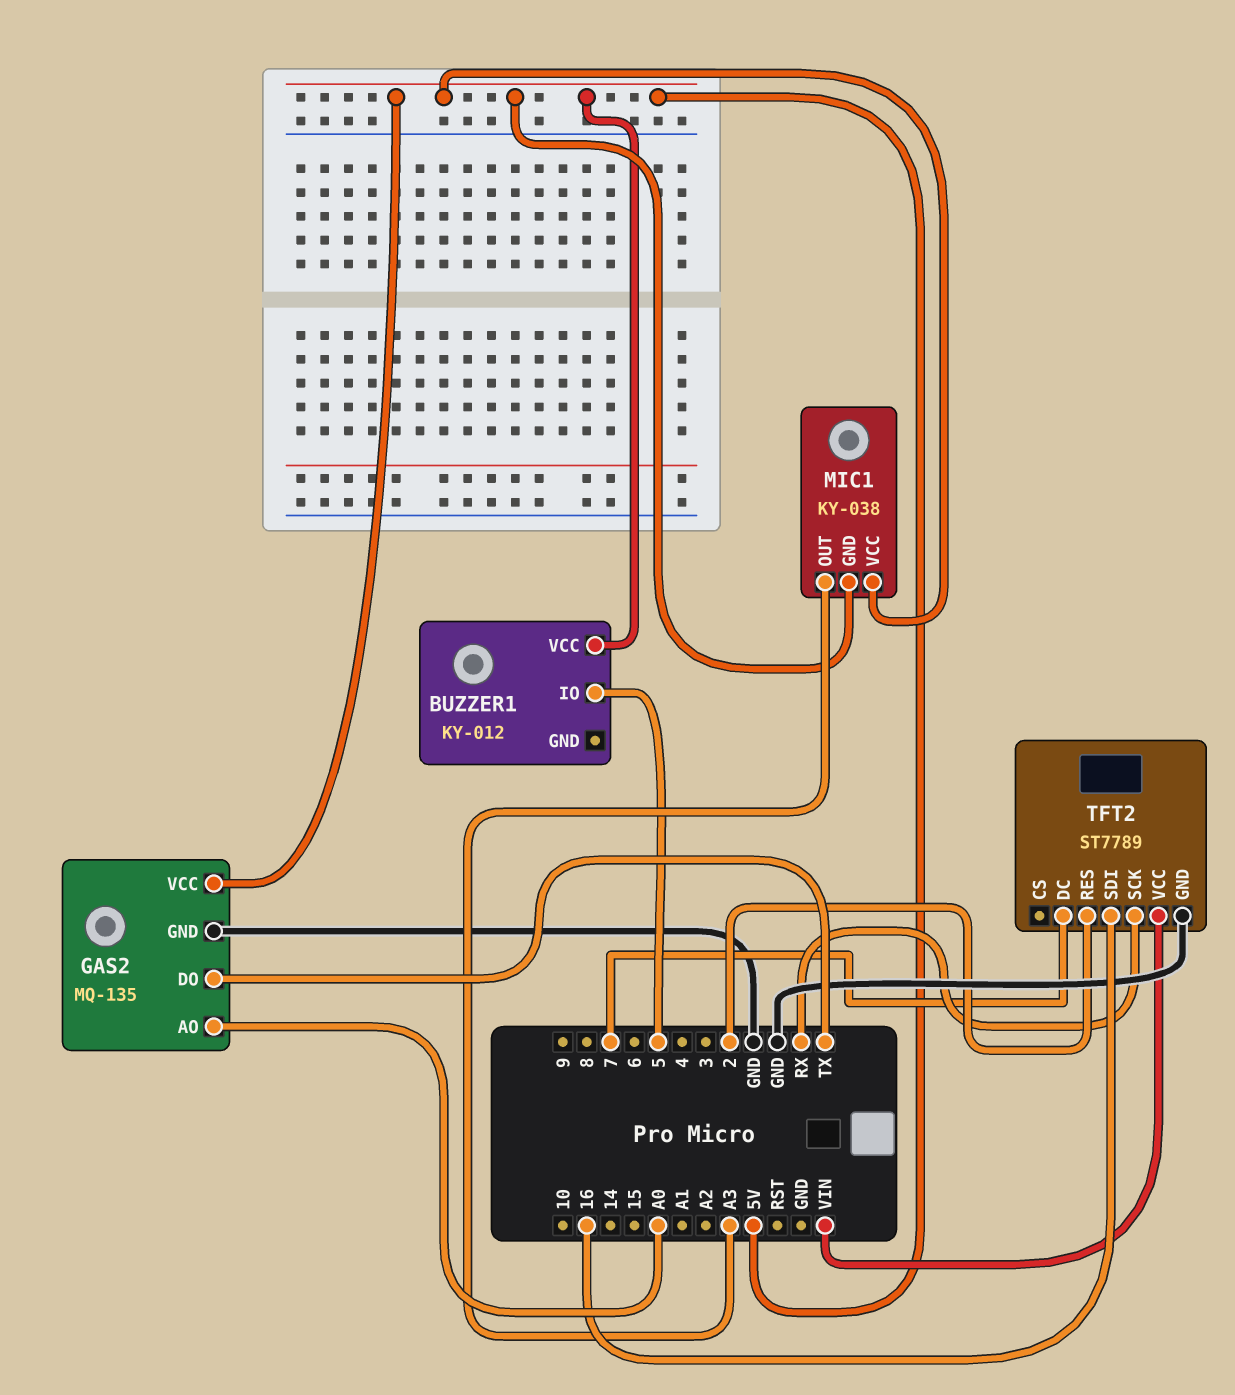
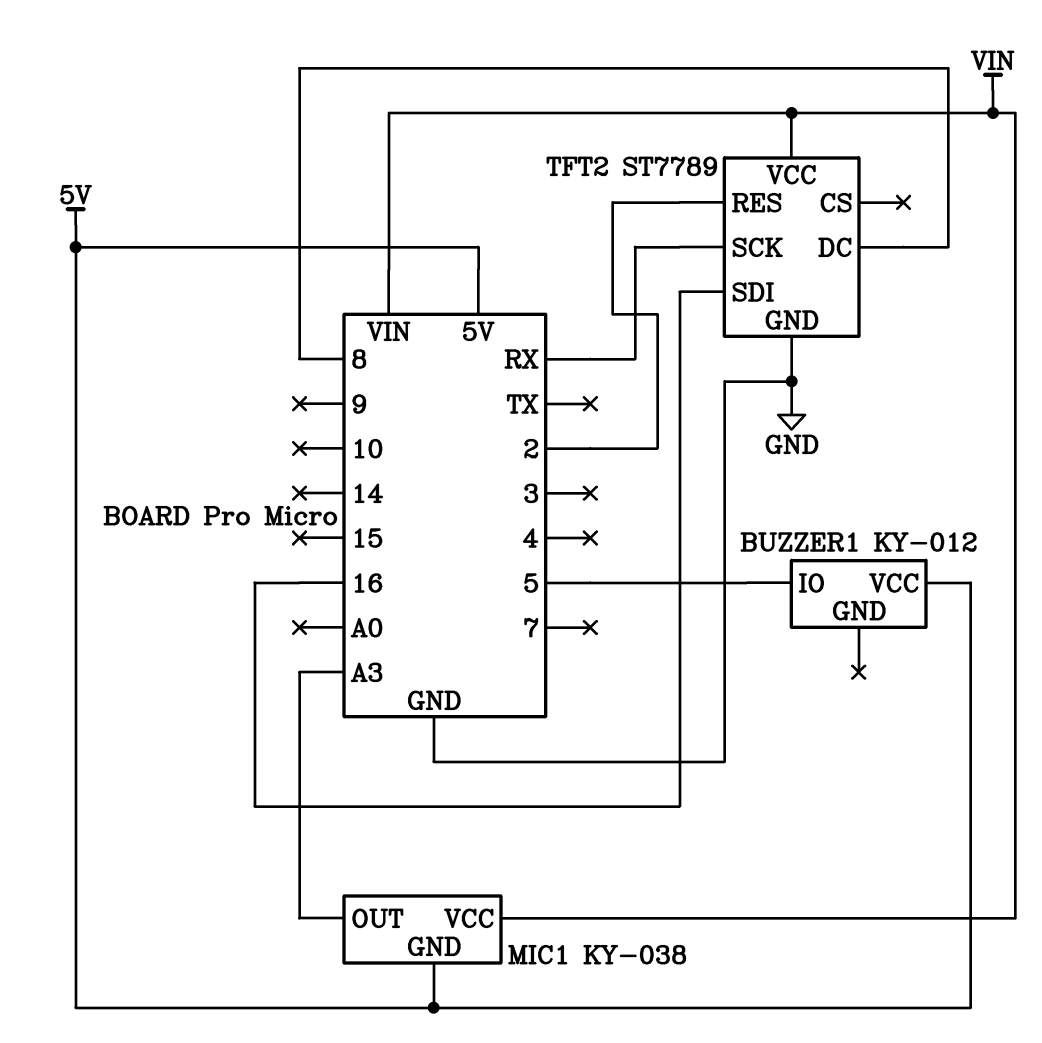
GAS2: MQ-135 -> none
GAS2 pin AO: A0 -> none
GAS2 pin DO: TX -> none
GAS2 pin GND: GND -> none
GAS2 pin VCC: 5V -> none
MIC1 pin VCC: 5V -> VIN
TFT2 pin DC: 7 -> 8

